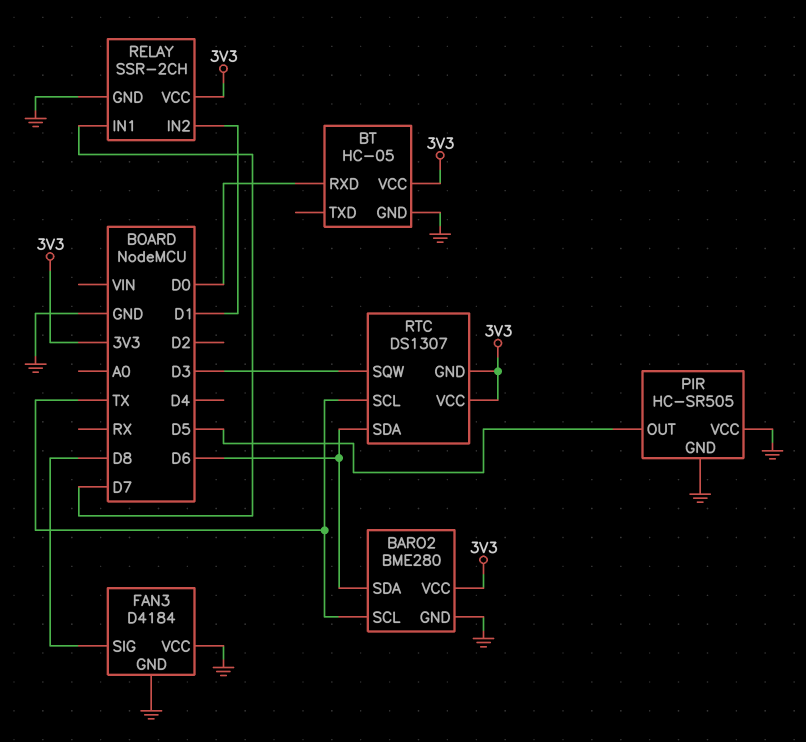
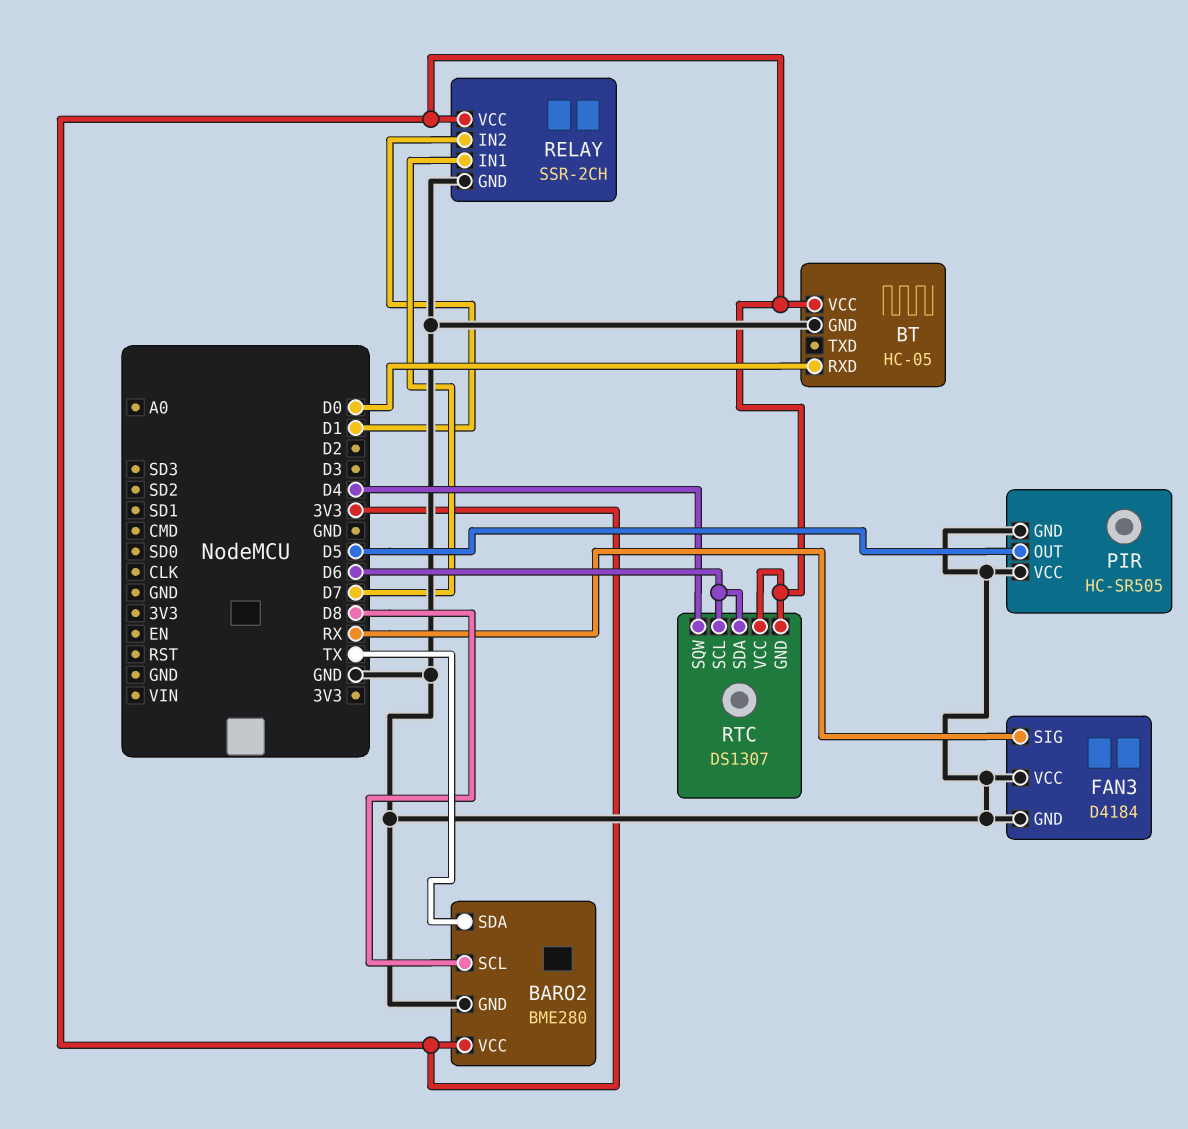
BARO2 pin SCL: TX -> D8
BARO2 pin SDA: D6 -> TX
FAN3 pin SIG: D8 -> RX
RTC pin SCL: TX -> D6
RTC pin SQW: D3 -> D4

